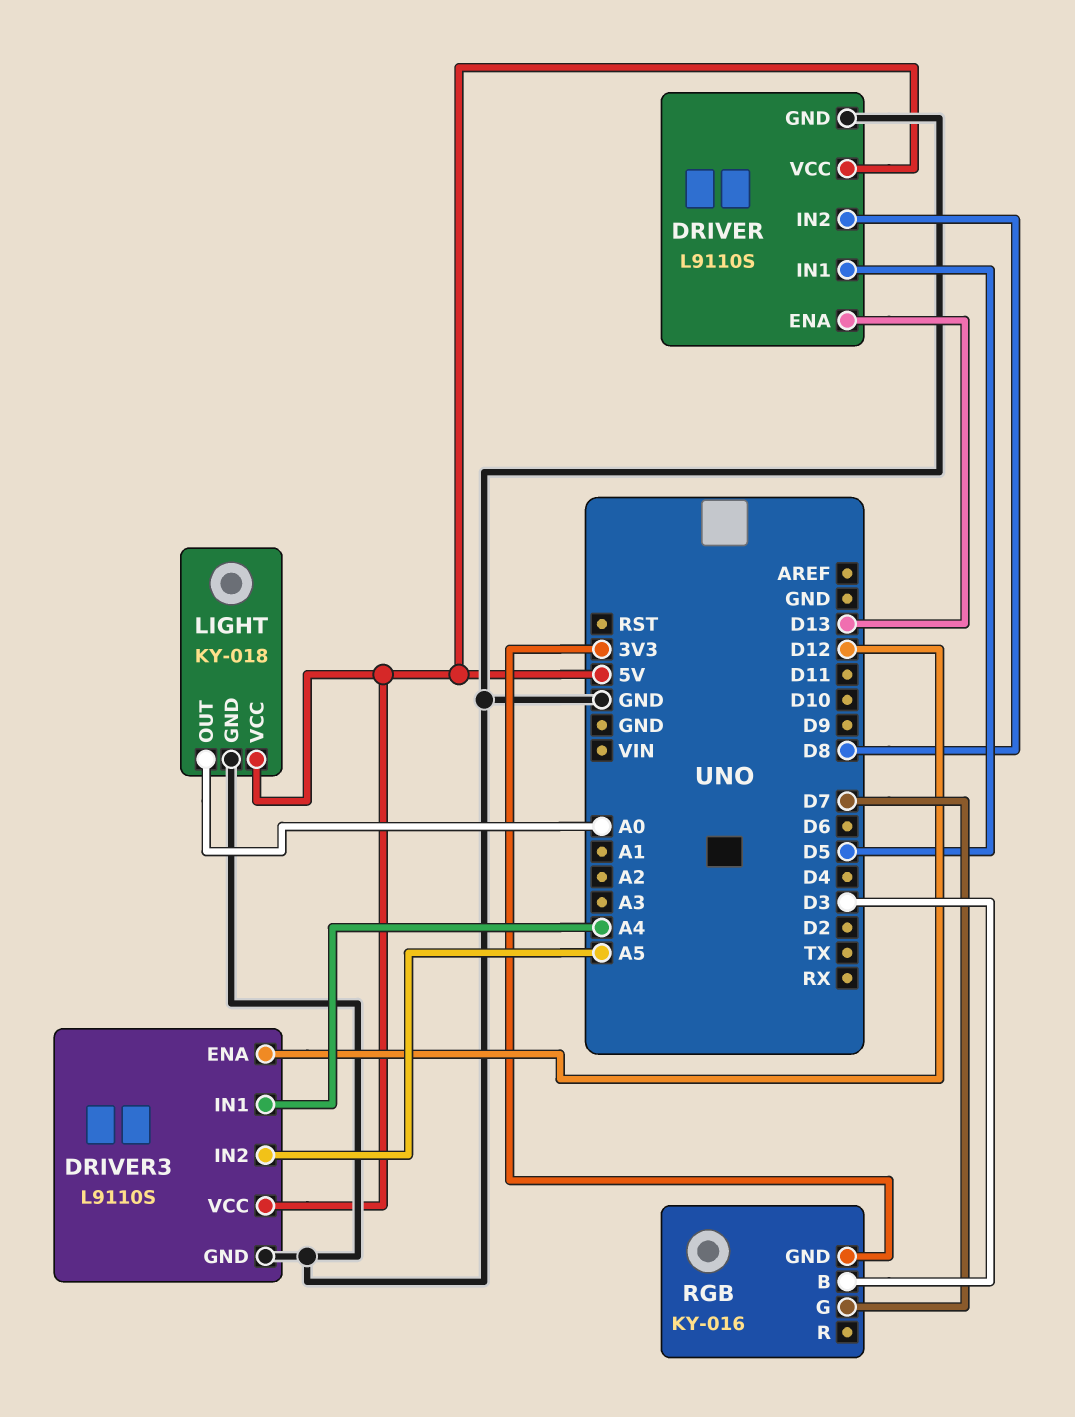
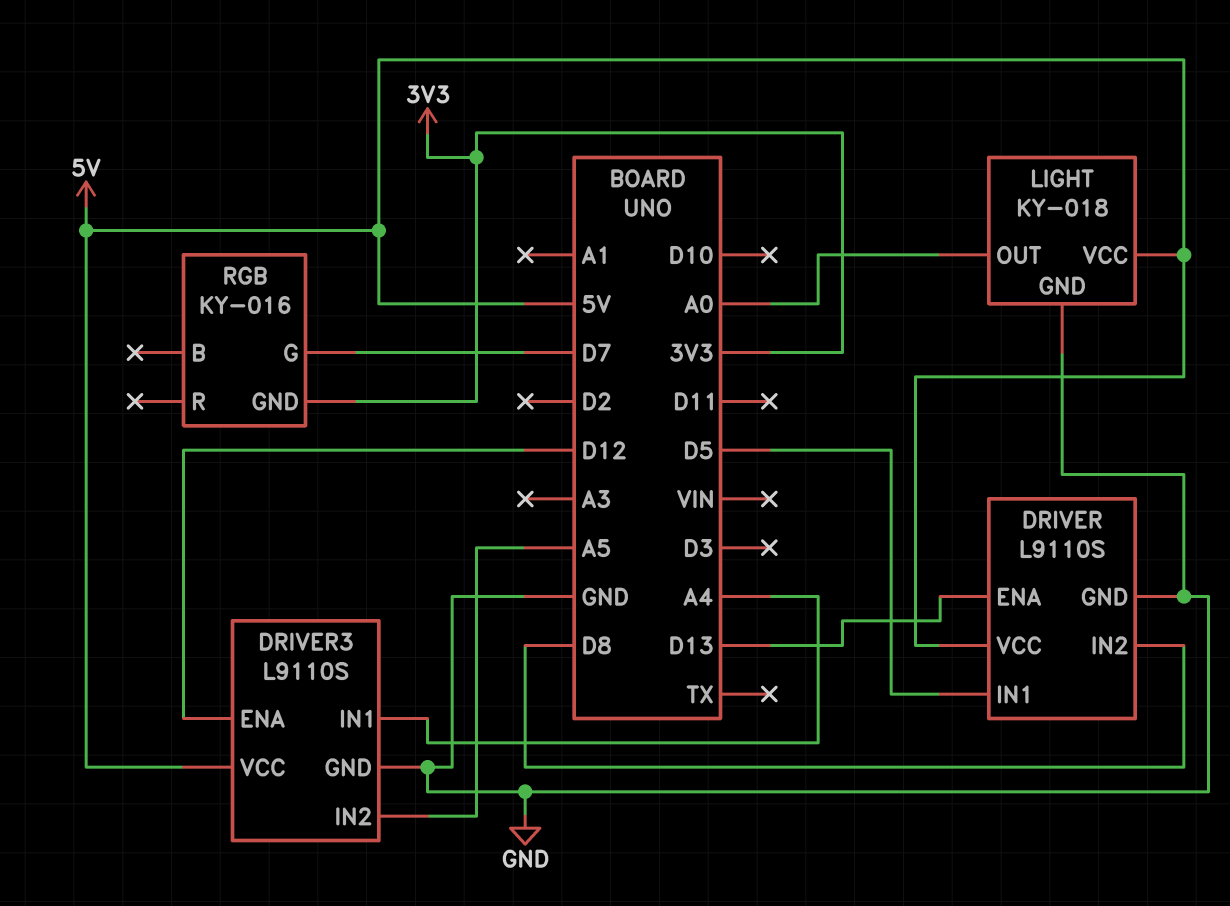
RGB pin B: D3 -> none

